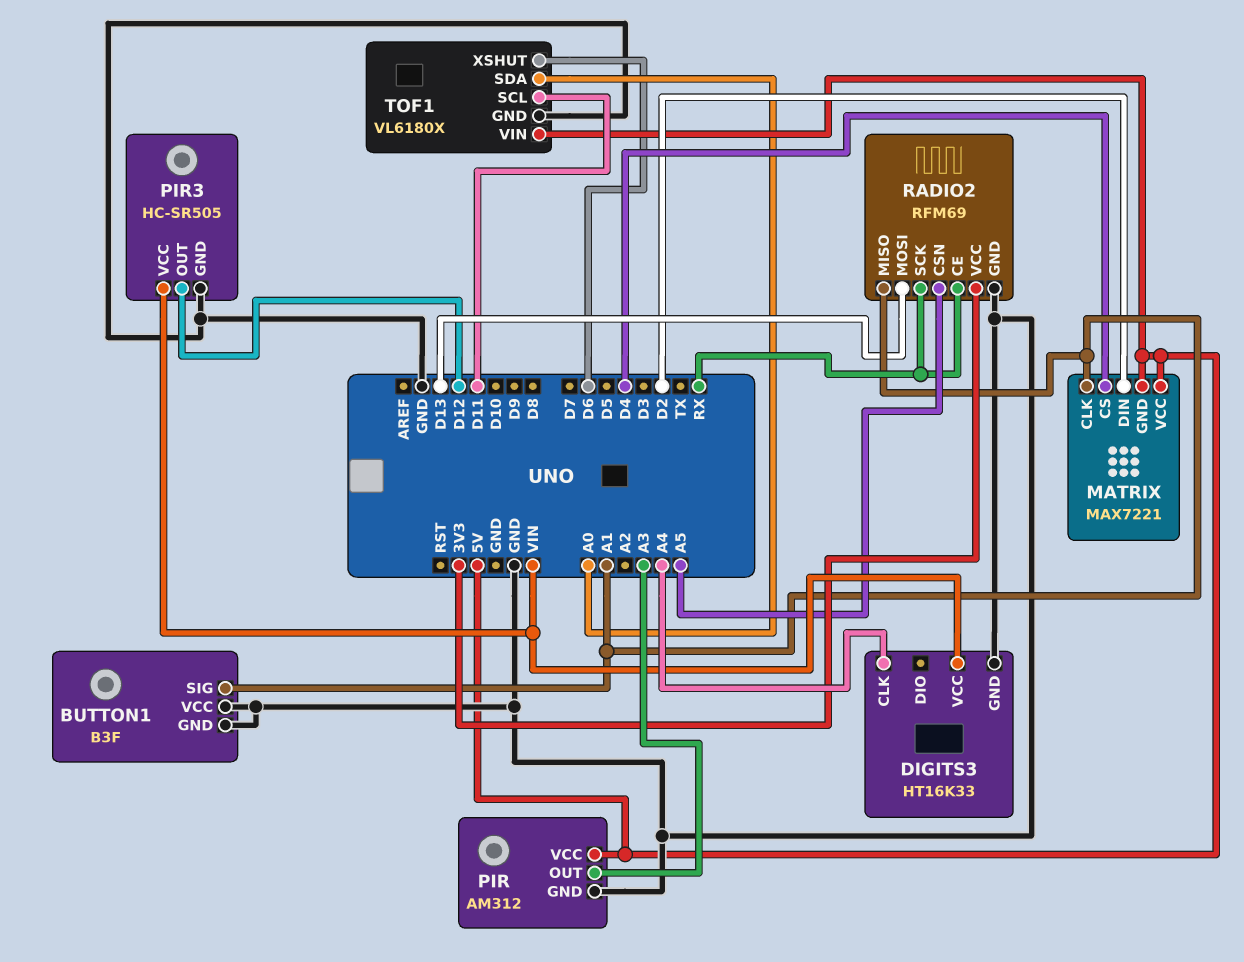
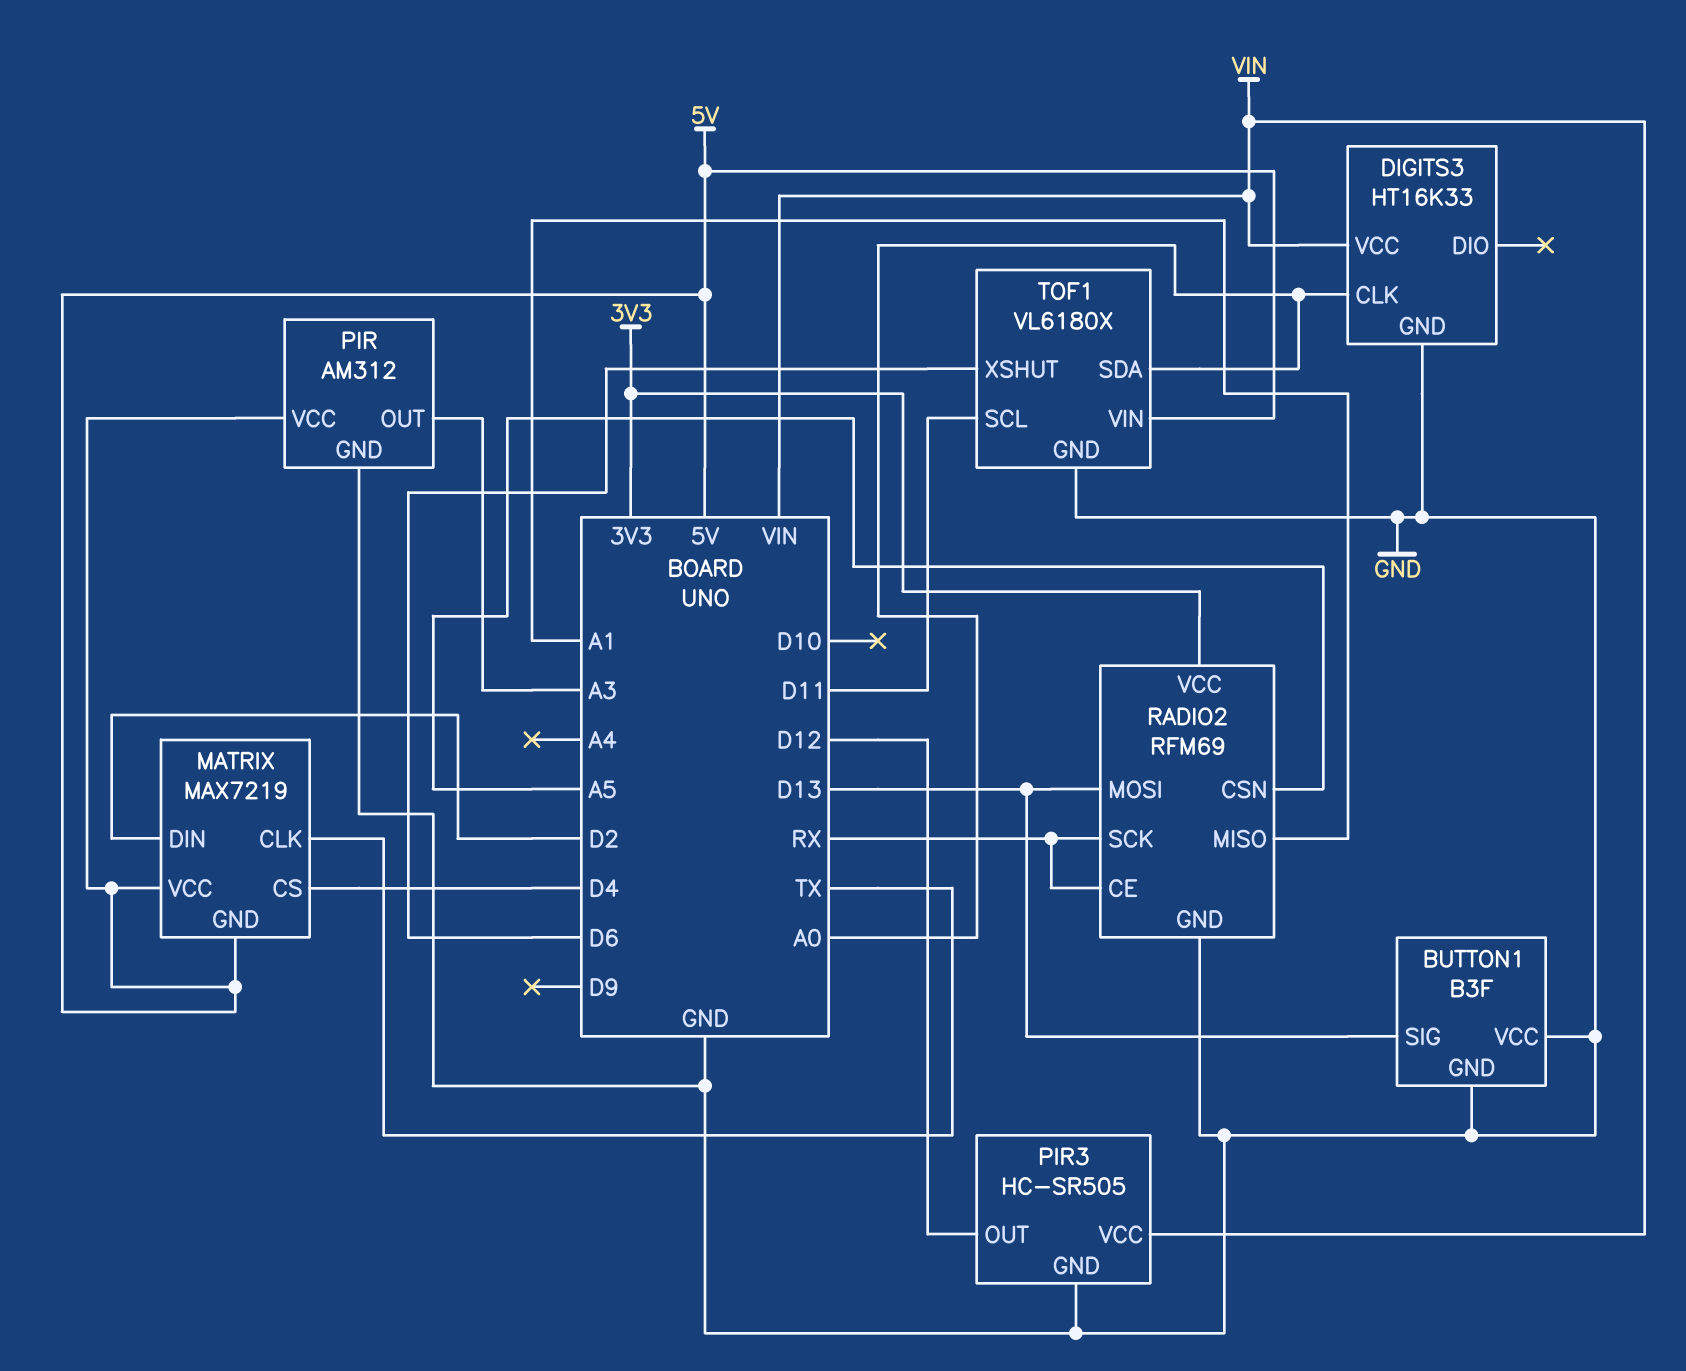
BUTTON1 pin SIG: A1 -> D13
DIGITS3 pin CLK: A4 -> A0
MATRIX: MAX7221 -> MAX7219
MATRIX pin CLK: A1 -> TX

